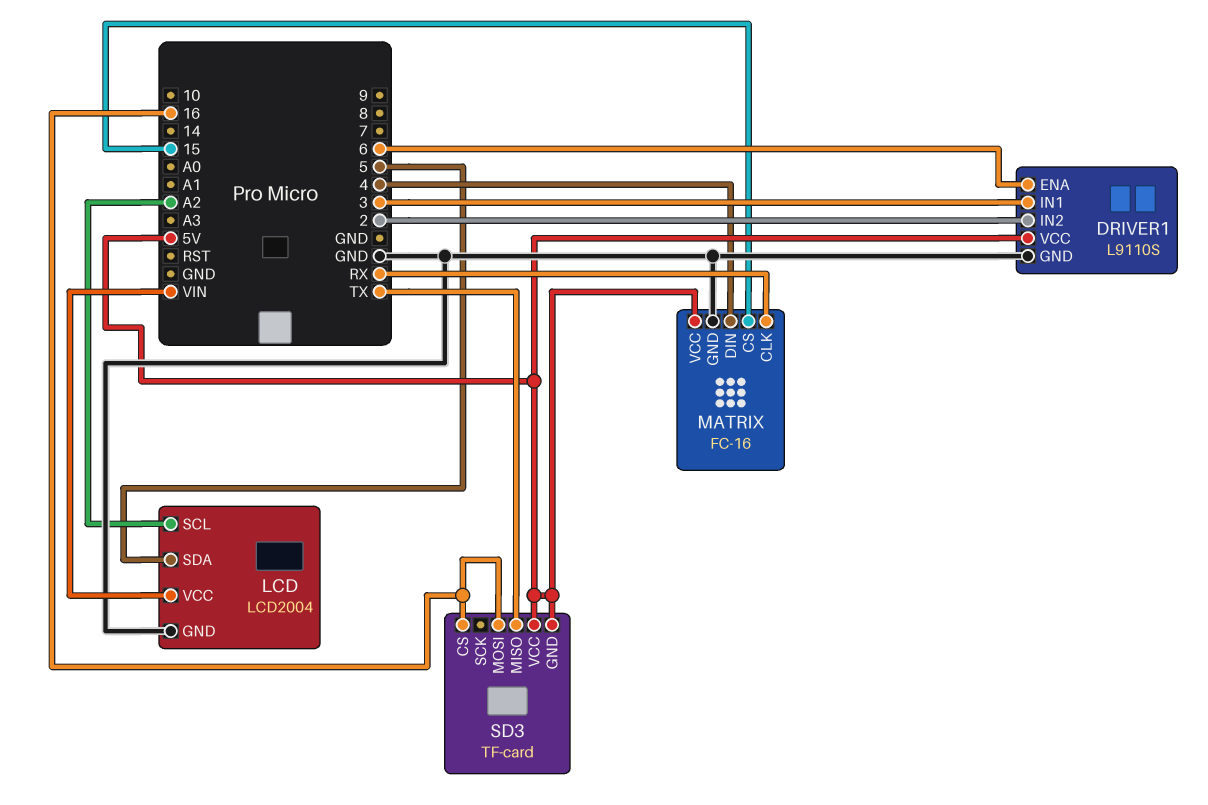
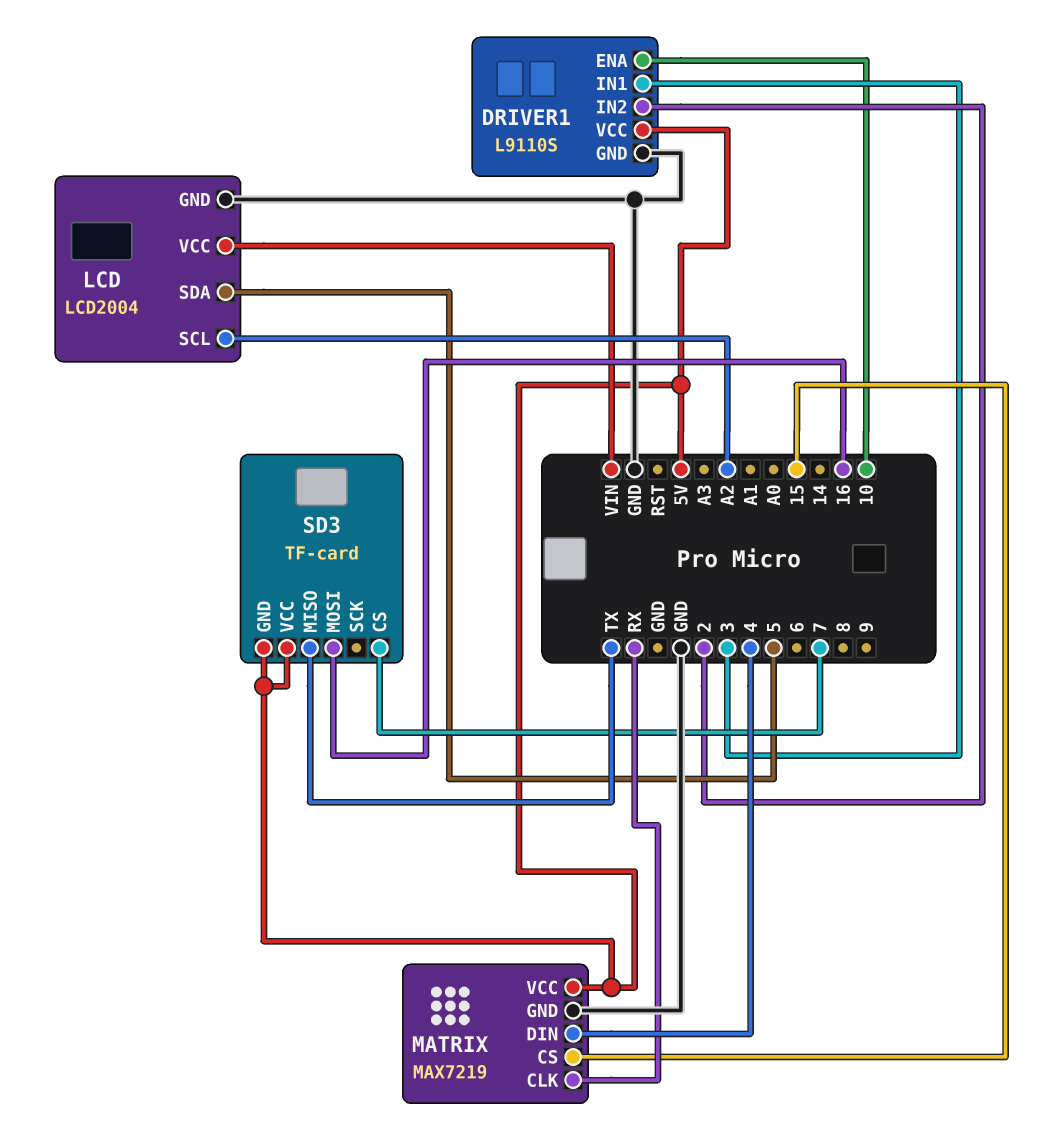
DRIVER1 pin ENA: 6 -> 10
MATRIX: FC-16 -> MAX7219
SD3 pin CS: 16 -> 7

